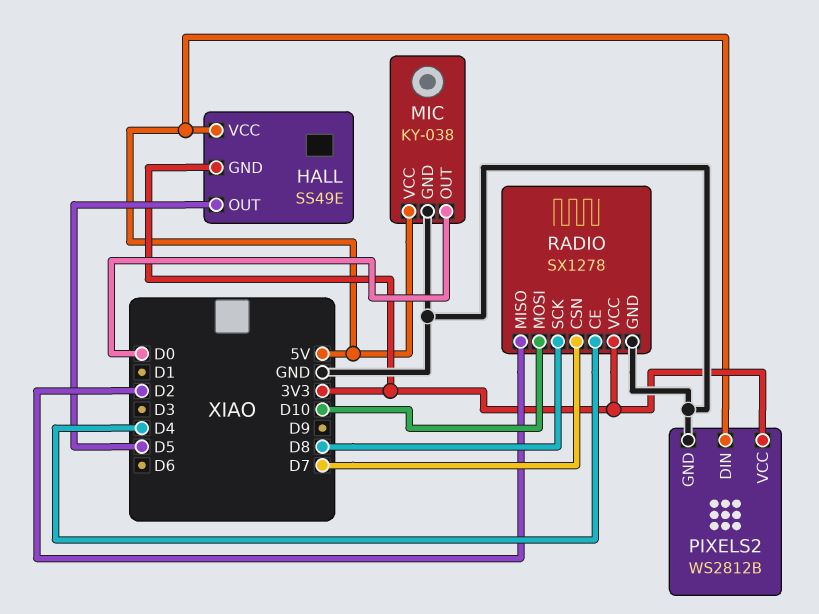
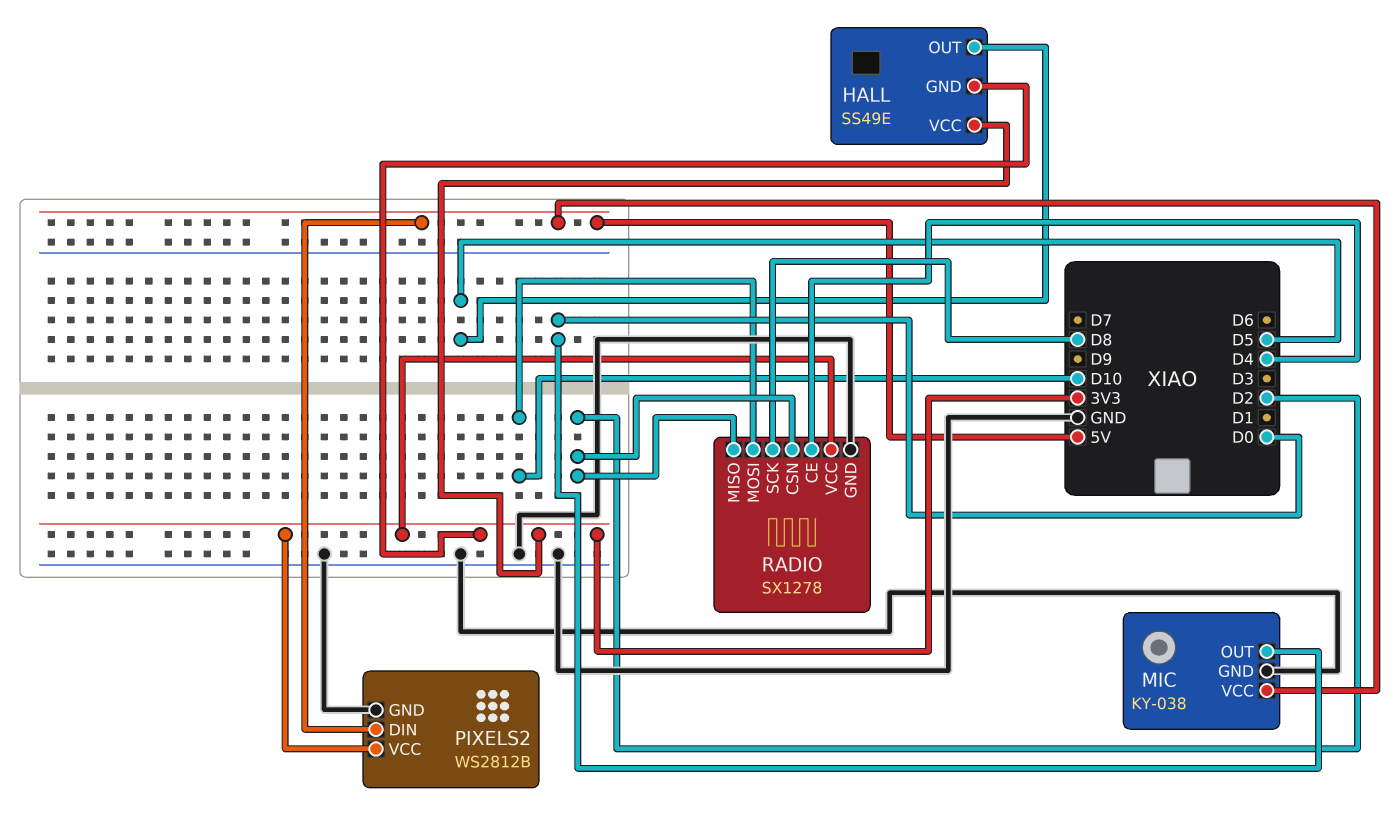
HALL pin VCC: 5V -> 3V3
RADIO pin CSN: D7 -> D2

